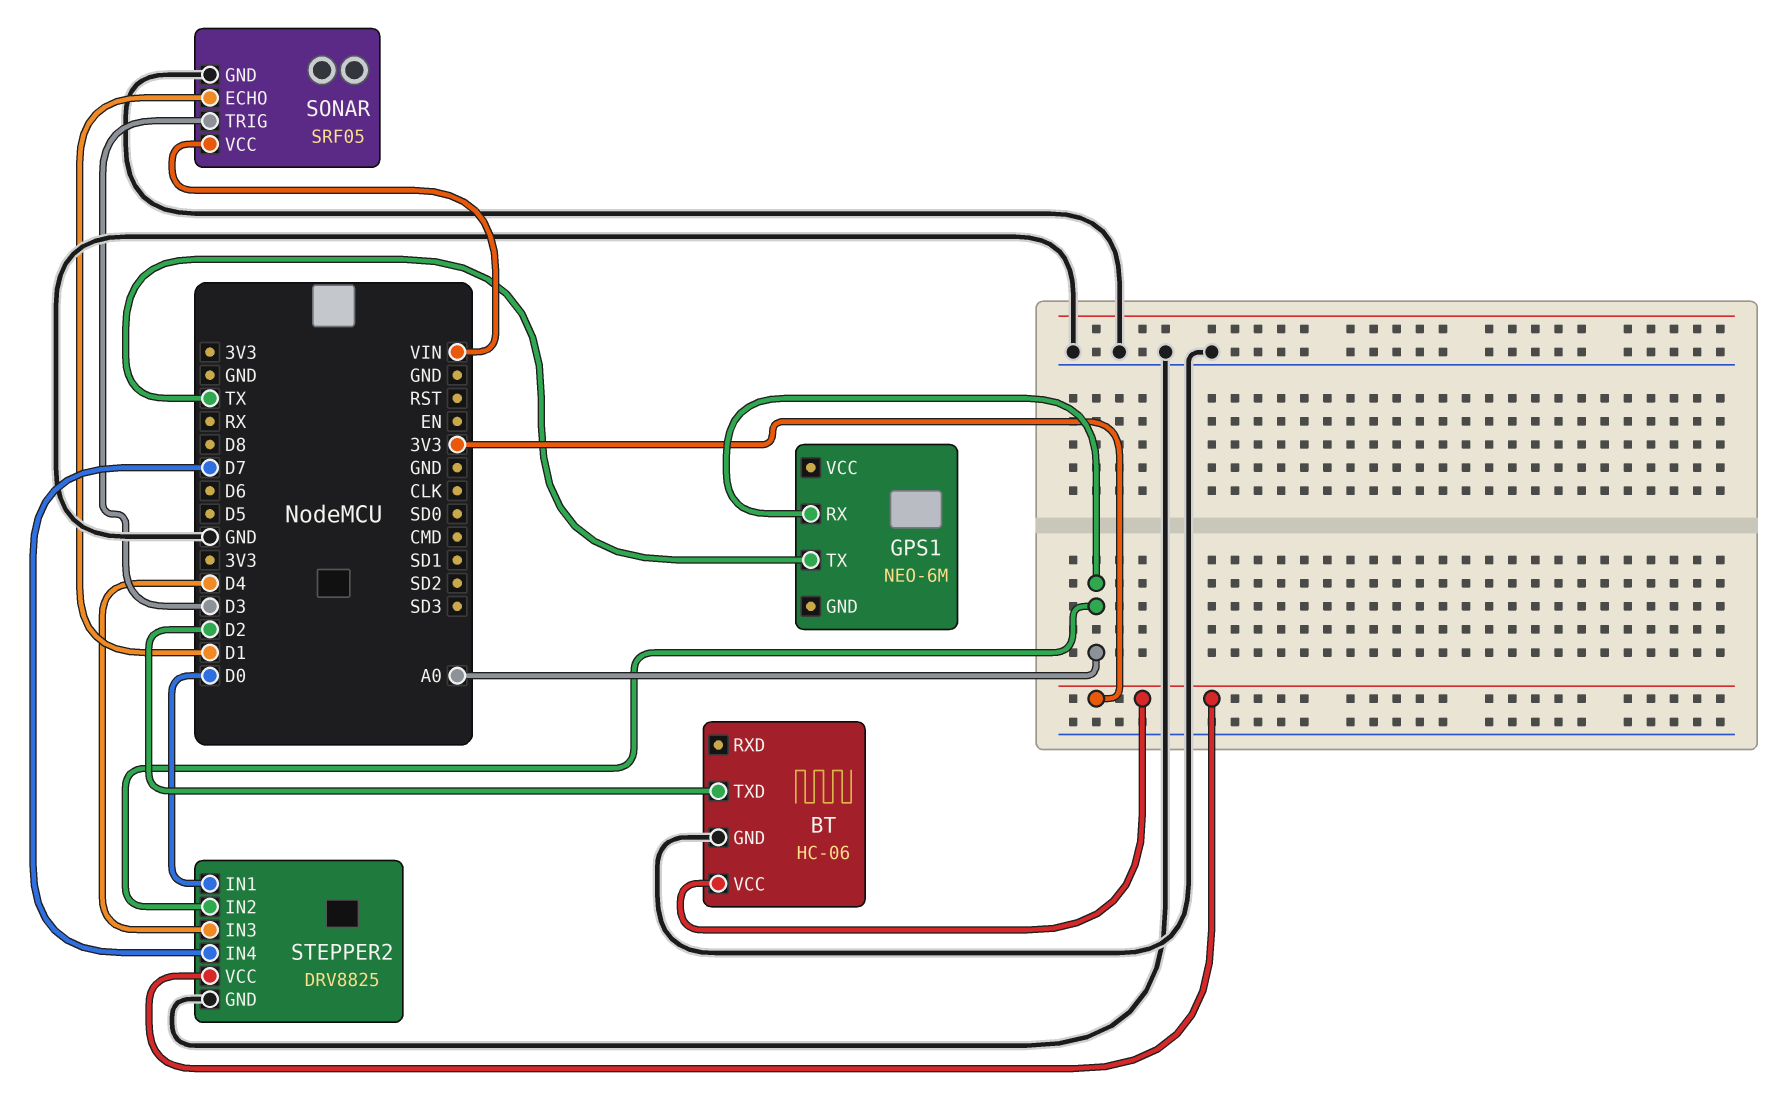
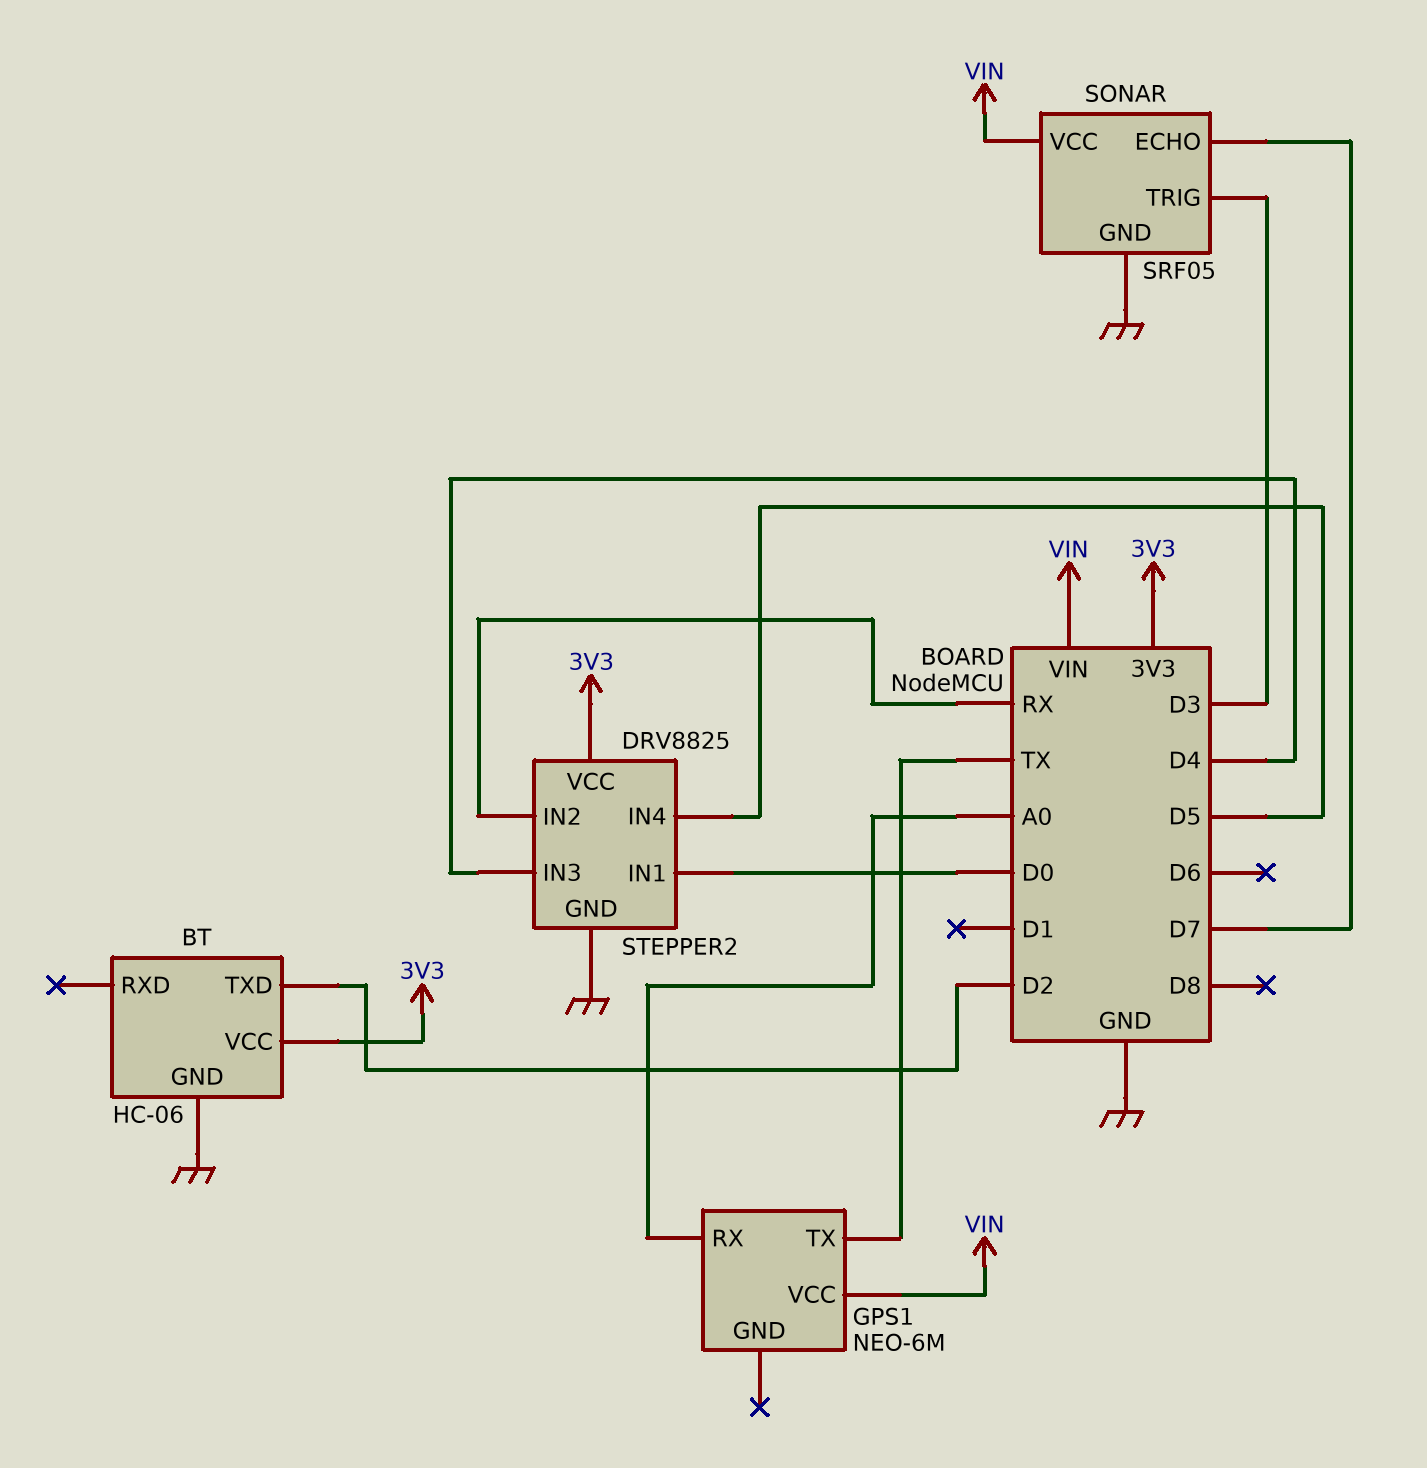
GPS1 pin VCC: none -> VIN
SONAR pin ECHO: D1 -> D7
STEPPER2 pin IN2: A0 -> RX
STEPPER2 pin IN4: D7 -> D5

